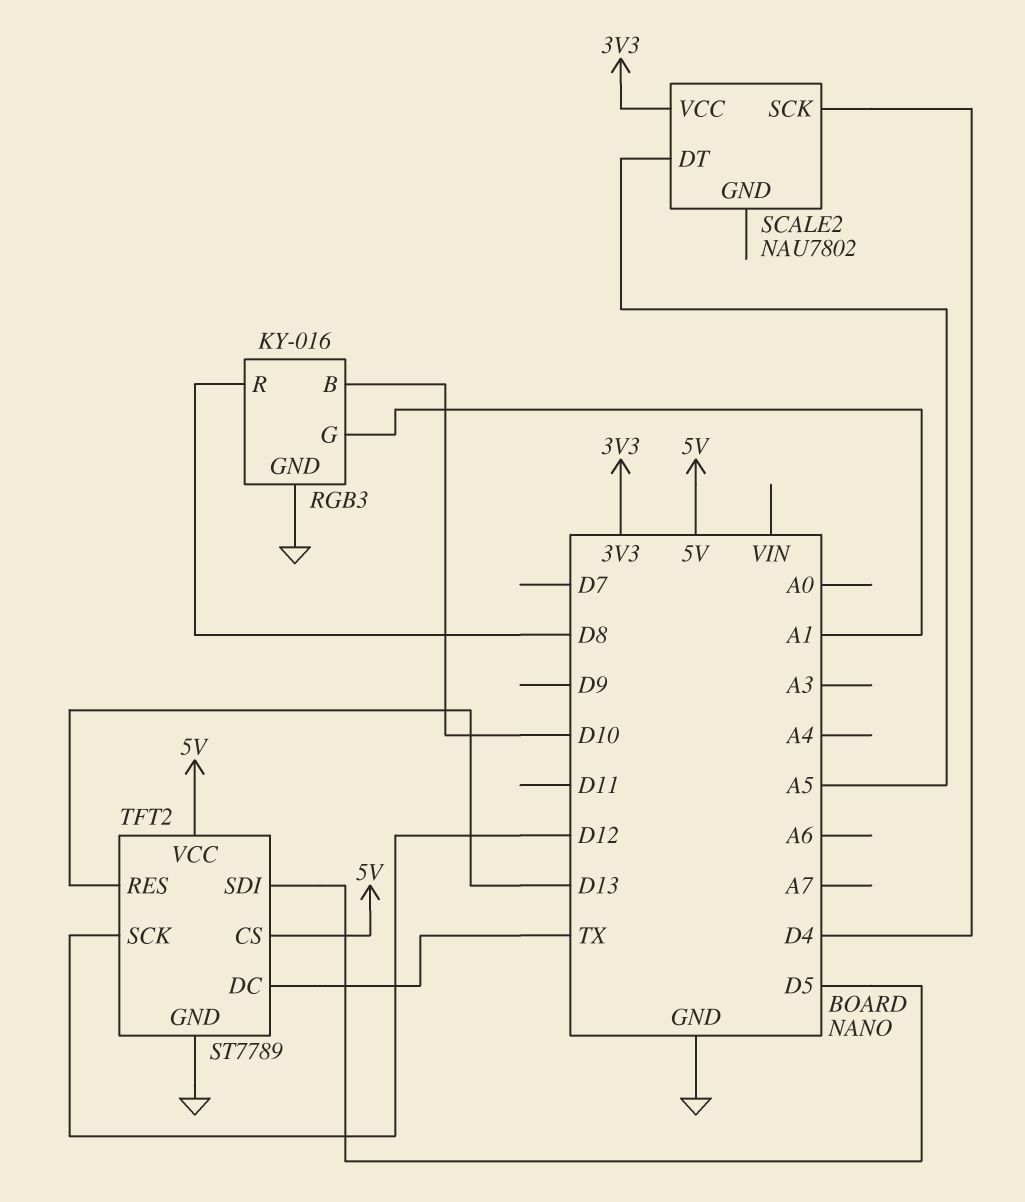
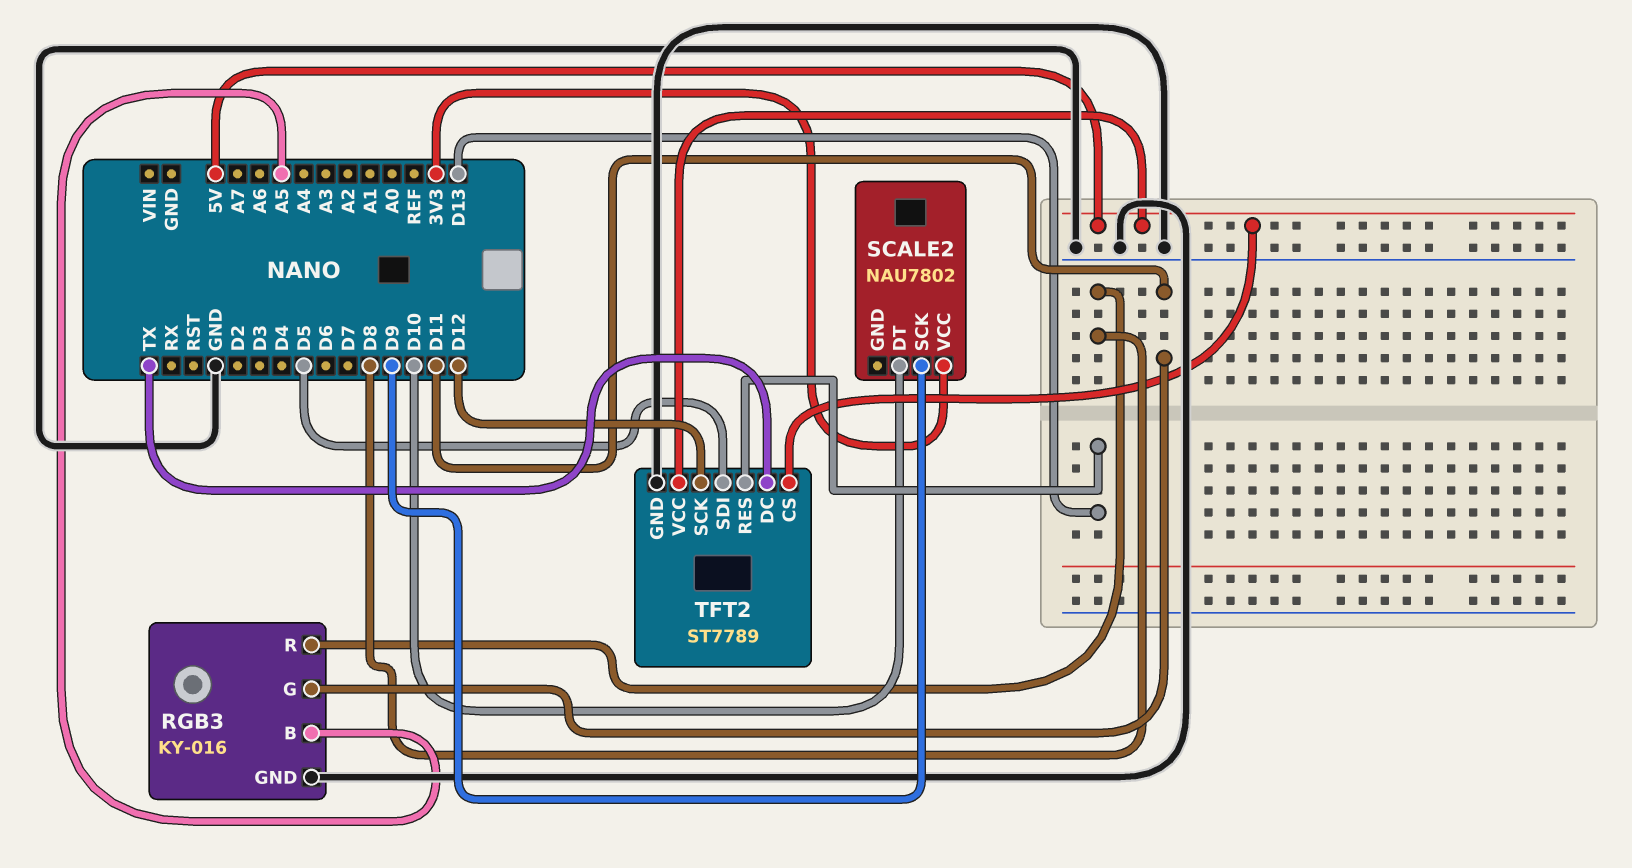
RGB3 pin B: D10 -> A5
RGB3 pin G: A1 -> D11
SCALE2 pin DT: A5 -> D10
SCALE2 pin SCK: D4 -> D9

